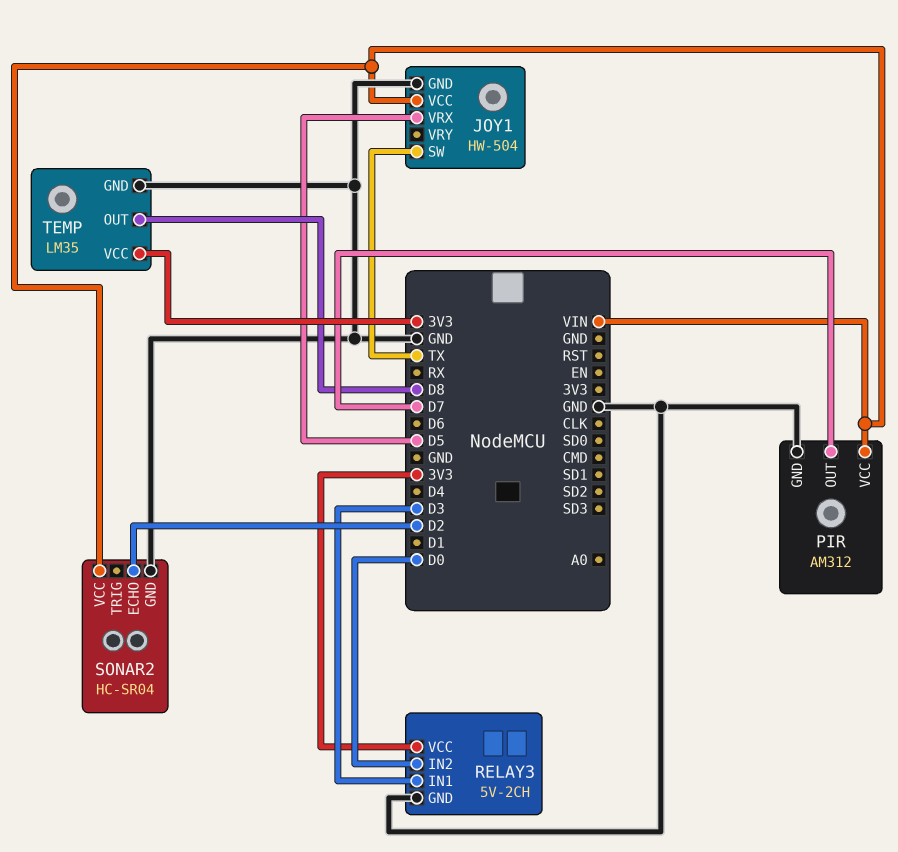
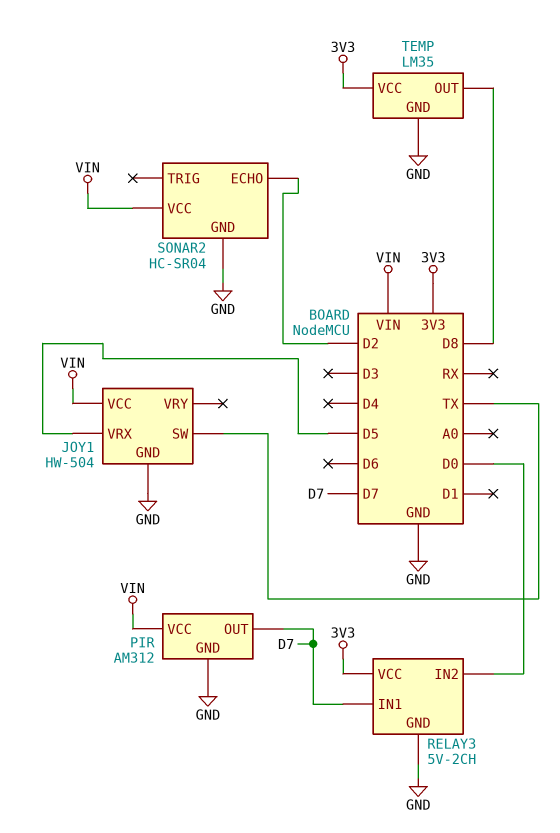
RELAY3 pin IN1: D3 -> D7

